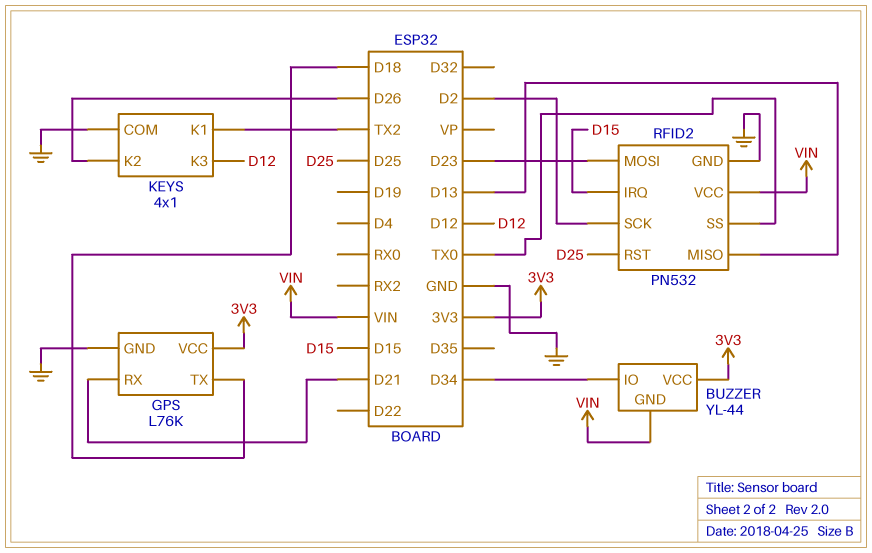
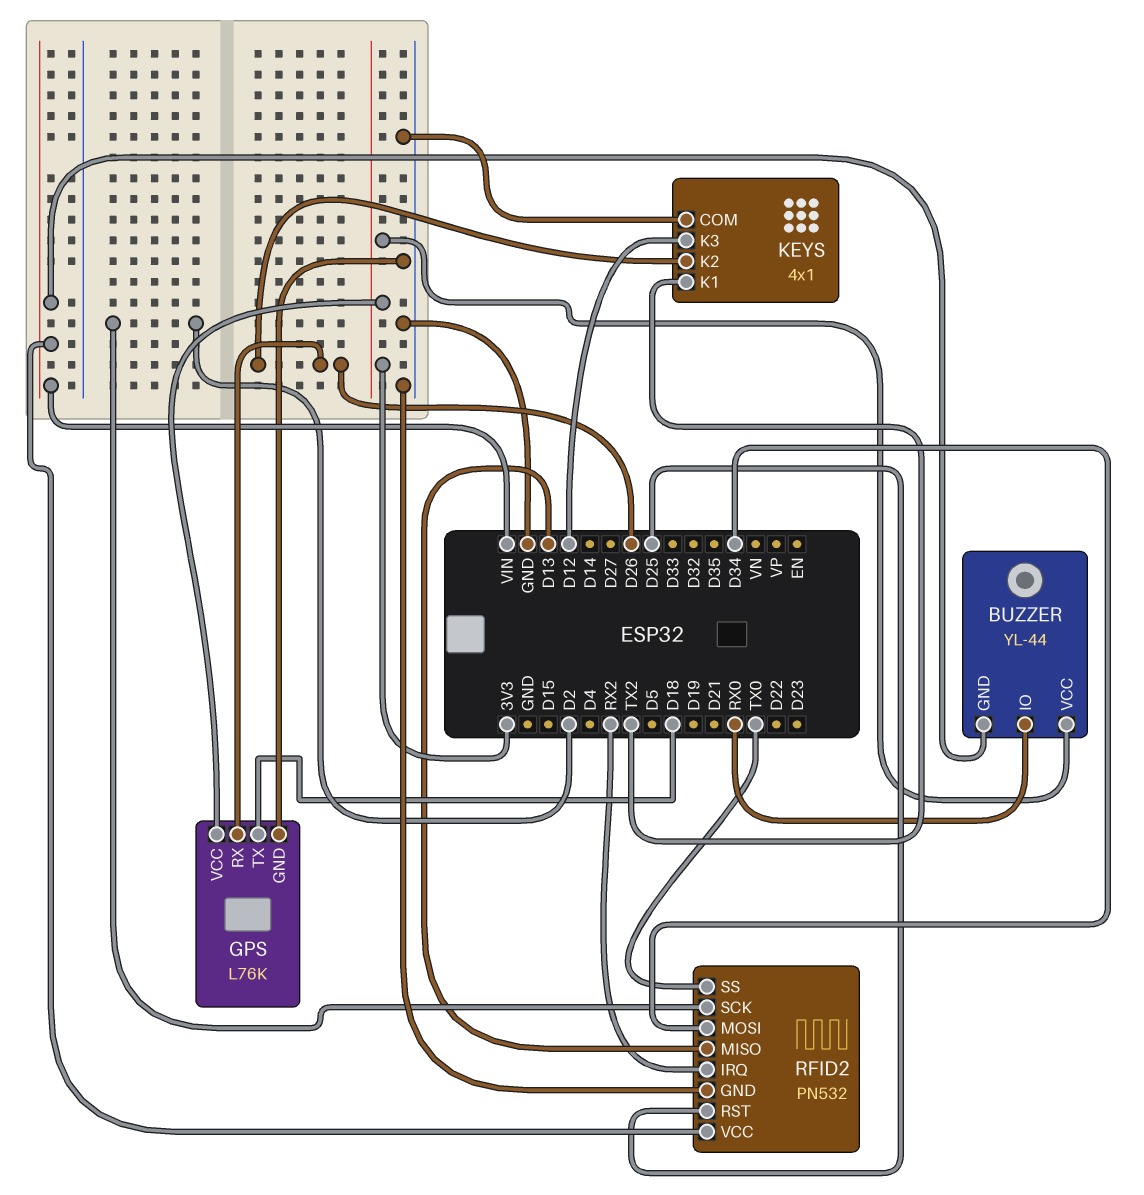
BUZZER pin IO: D34 -> RX0
GPS pin RX: D21 -> D26
RFID2 pin IRQ: D15 -> RX2
RFID2 pin MOSI: D23 -> D34

